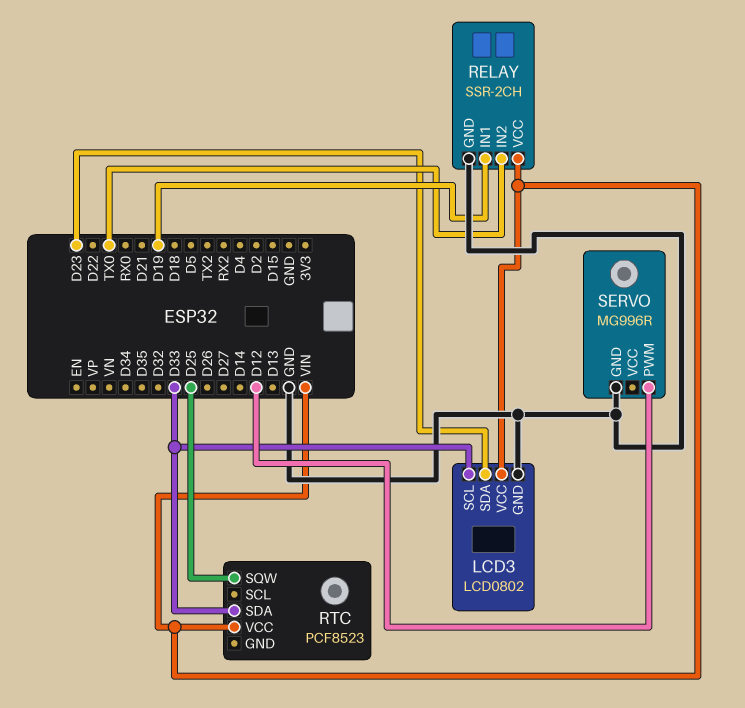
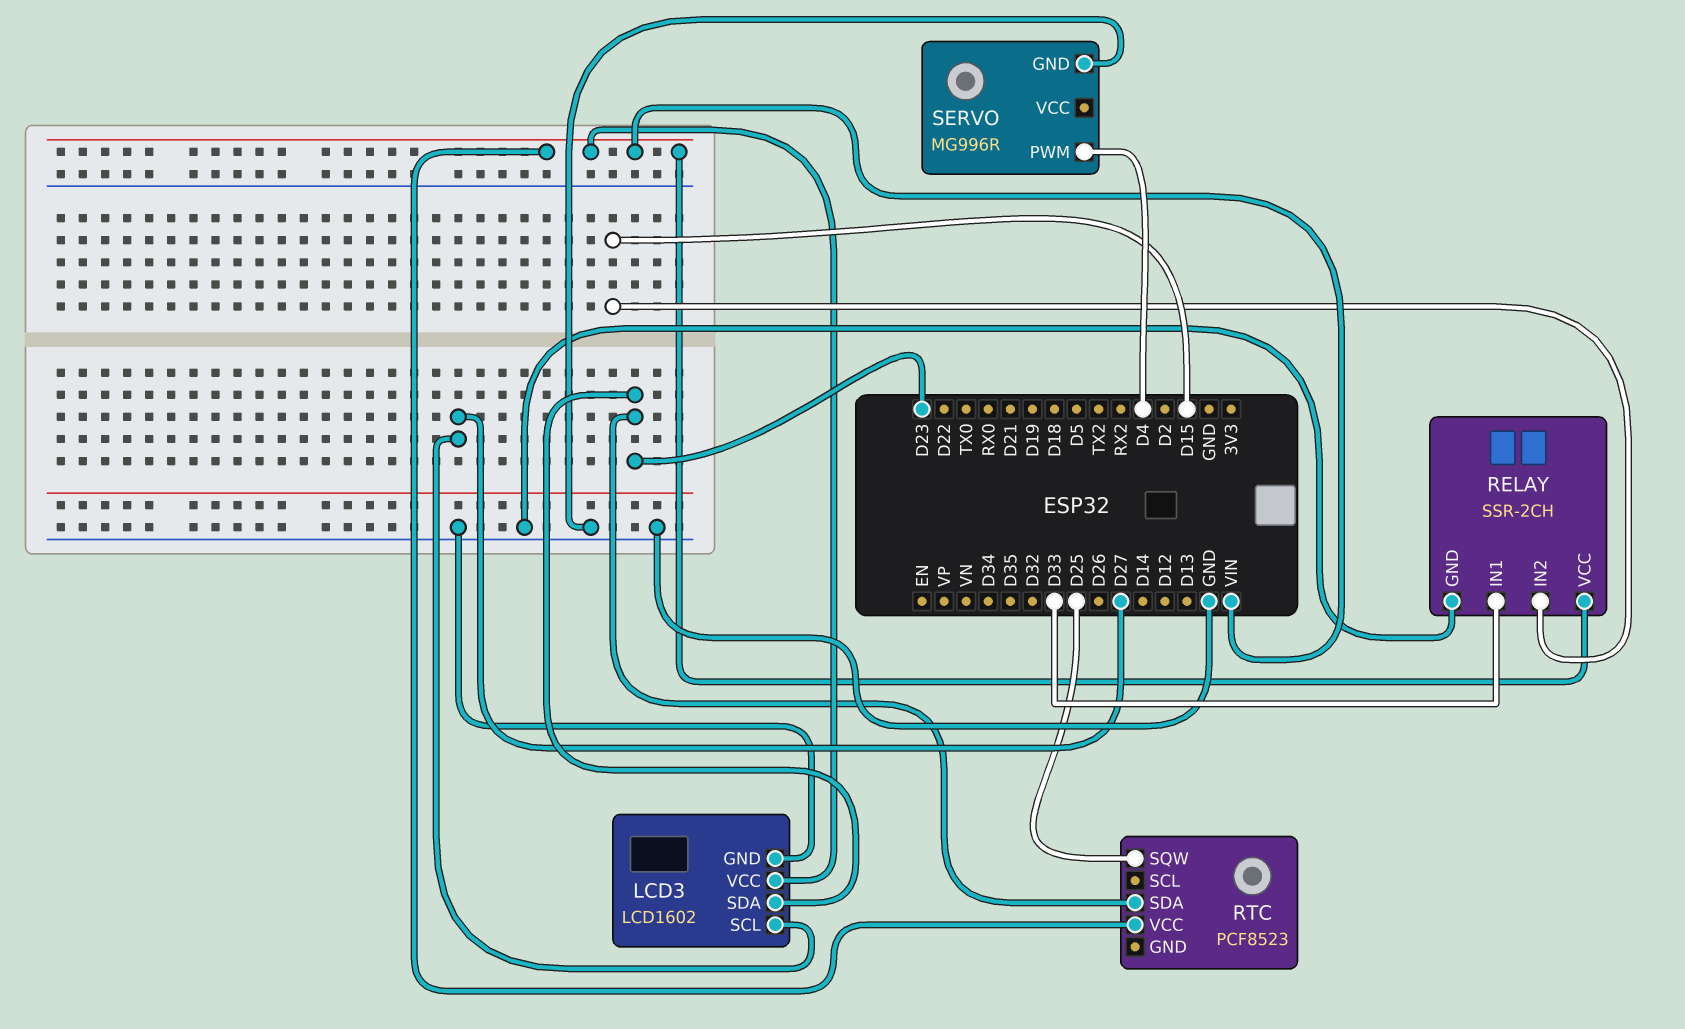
LCD3: LCD0802 -> LCD1602
LCD3 pin SCL: D33 -> D27
RELAY pin IN1: D19 -> D33
RELAY pin IN2: TX0 -> D15
RTC pin SDA: D33 -> D23
SERVO pin PWM: D12 -> D4

